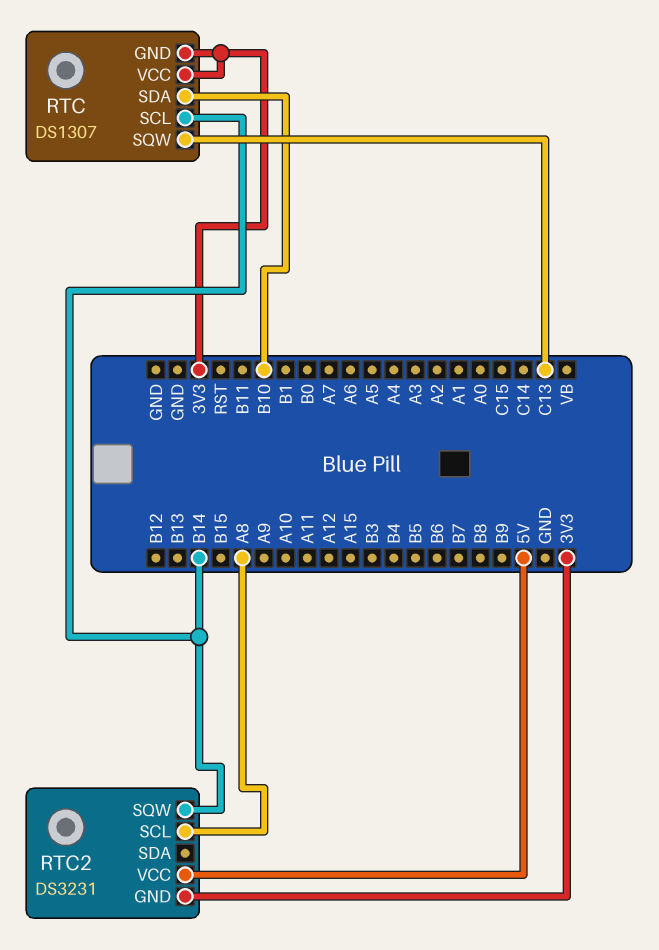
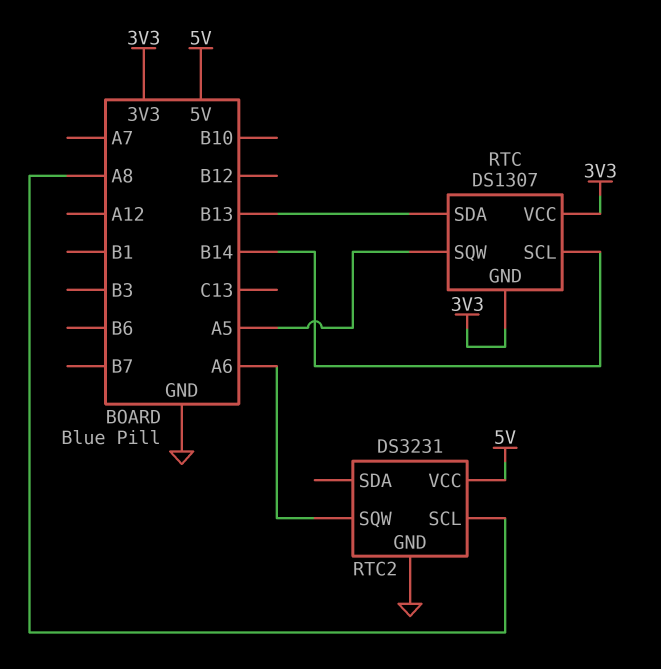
RTC pin SDA: B10 -> B13
RTC pin SQW: C13 -> A5
RTC2 pin GND: 3V3 -> GND
RTC2 pin SQW: B14 -> A6

